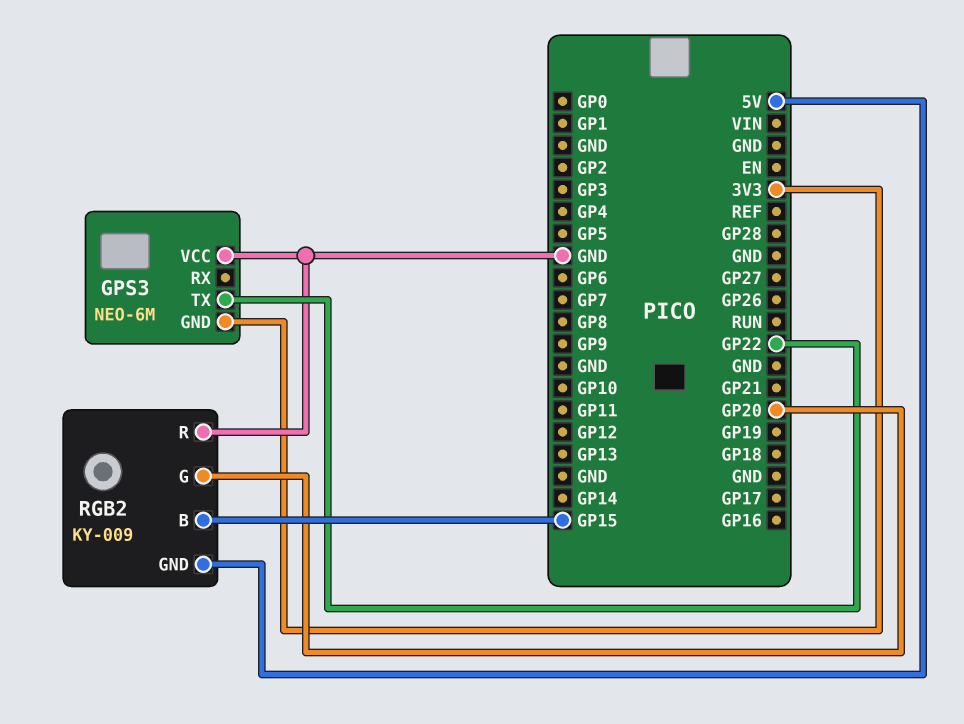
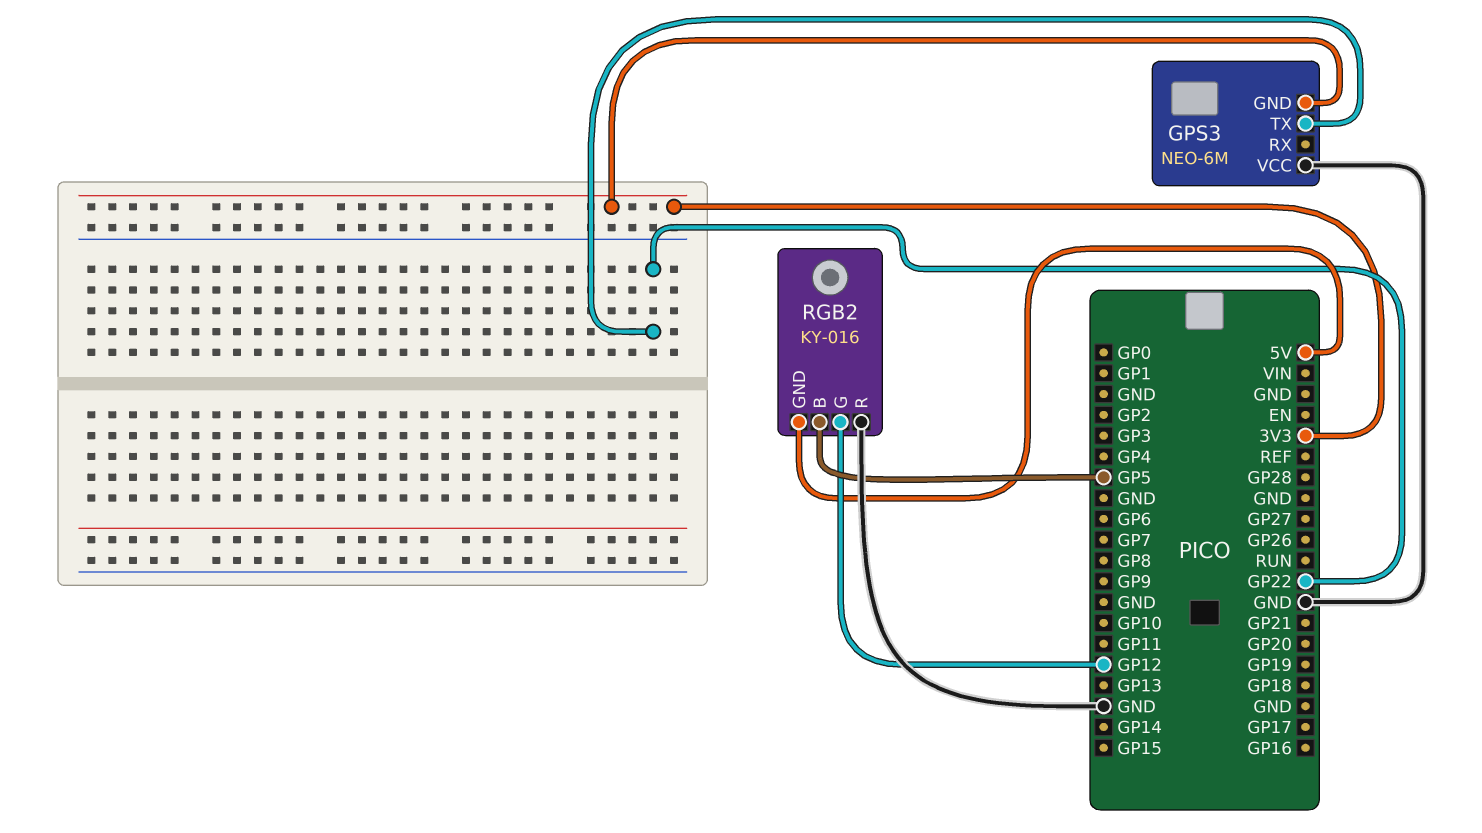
RGB2: KY-009 -> KY-016
RGB2 pin B: GP15 -> GP5
RGB2 pin G: GP20 -> GP12

